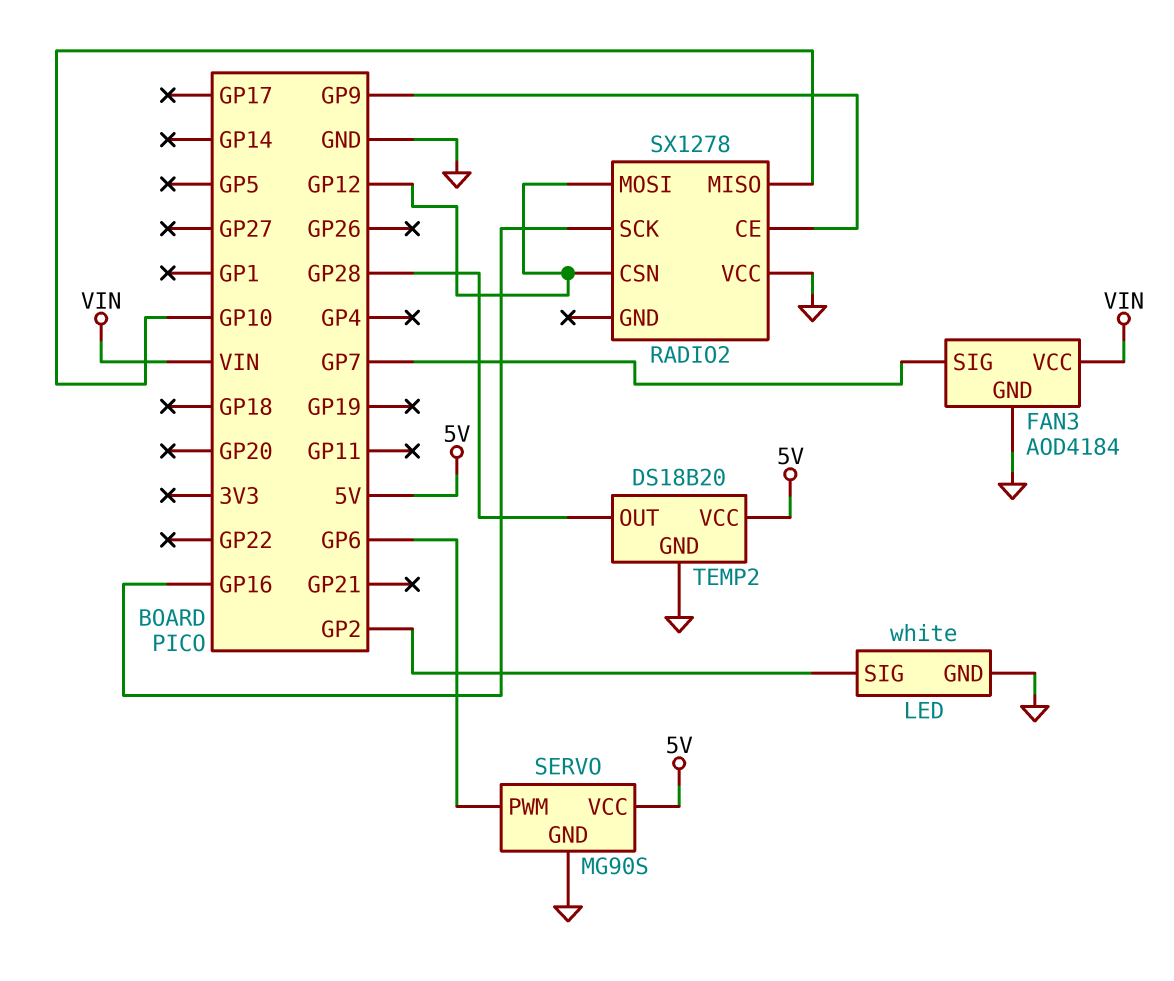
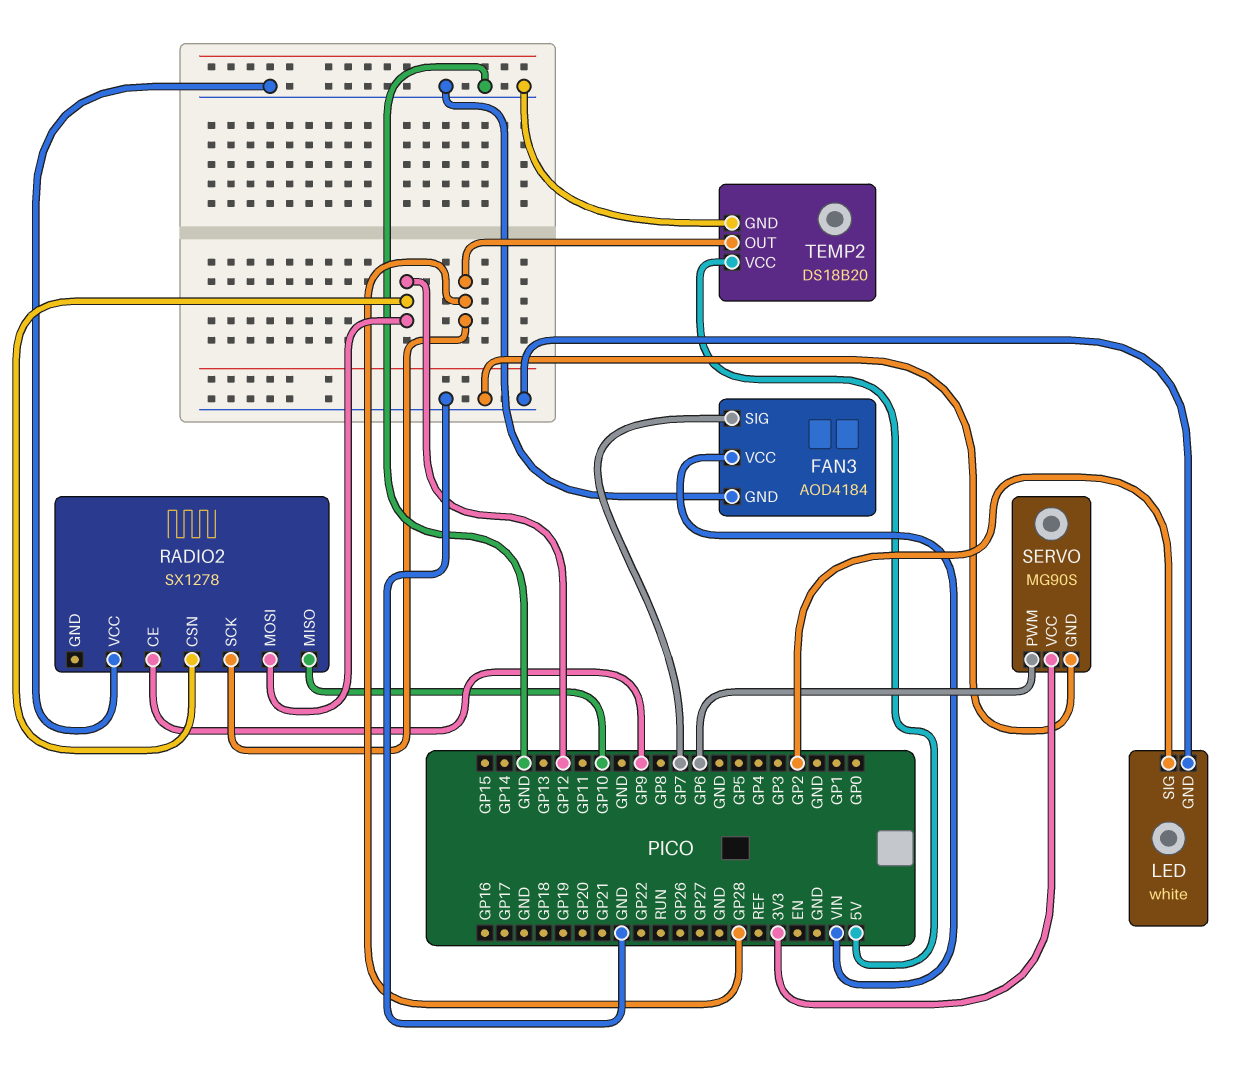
RADIO2 pin SCK: GP16 -> GP28
SERVO pin VCC: 5V -> 3V3

